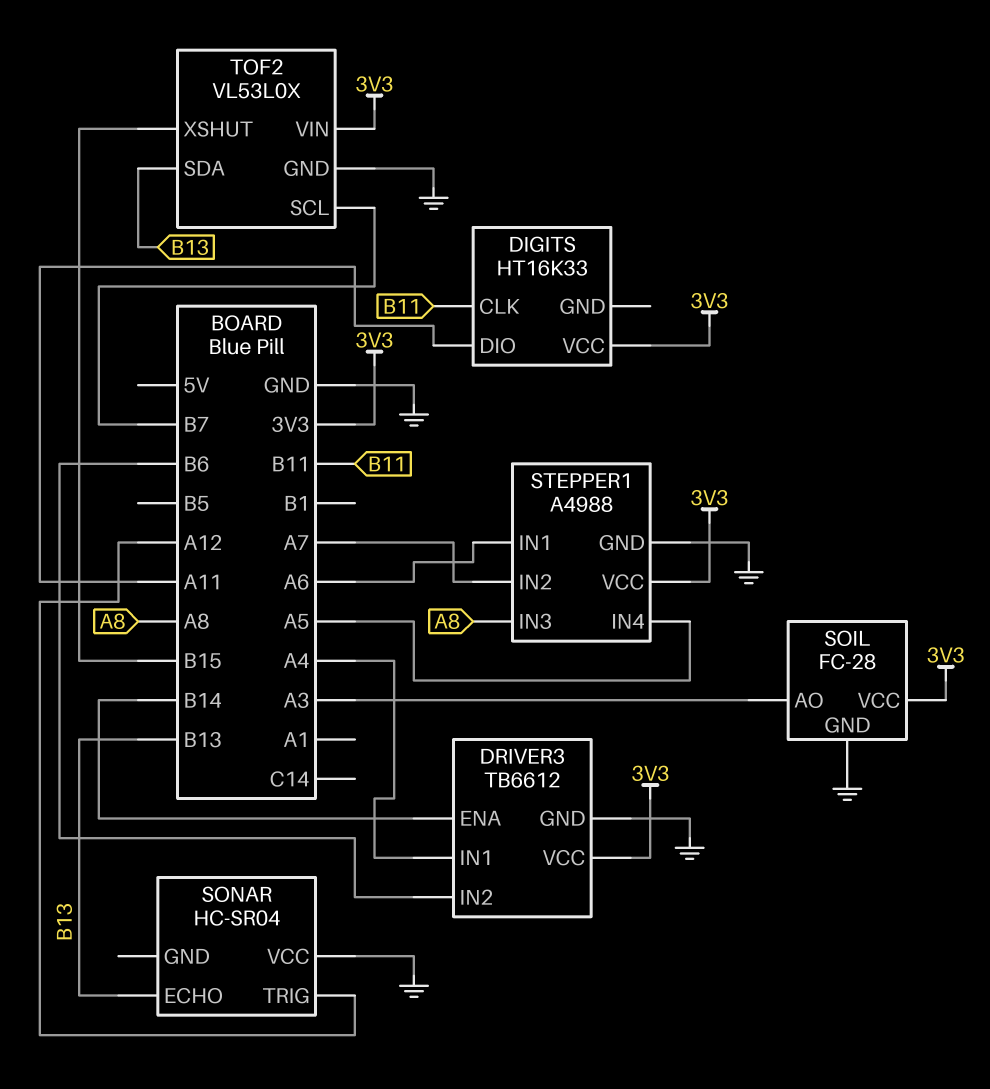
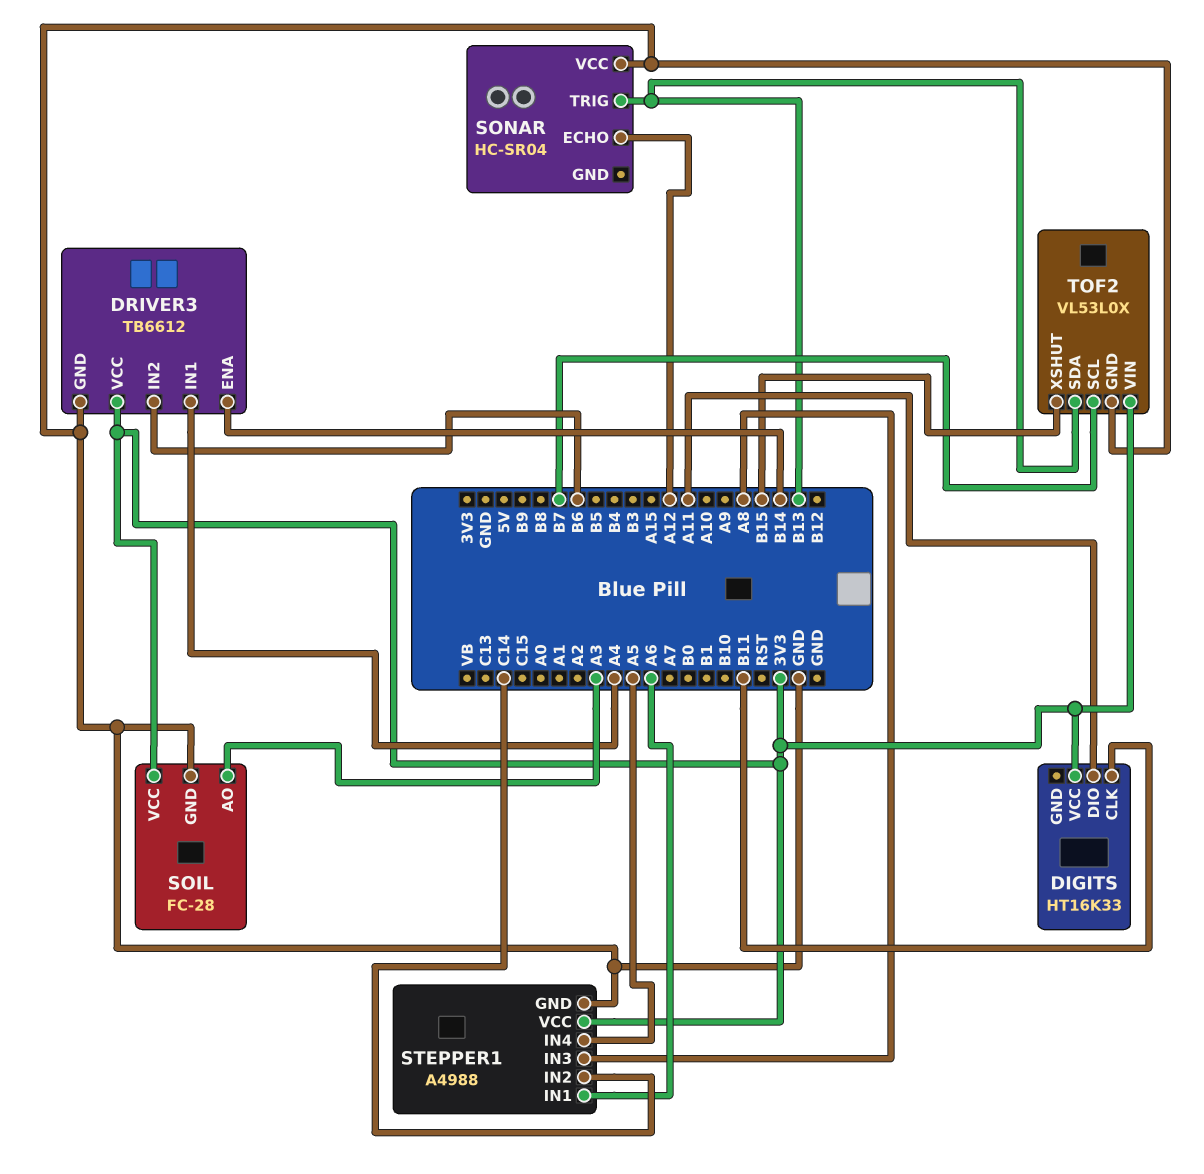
SONAR pin ECHO: B13 -> A12
SONAR pin TRIG: A12 -> B13
STEPPER1 pin IN2: A7 -> C14

